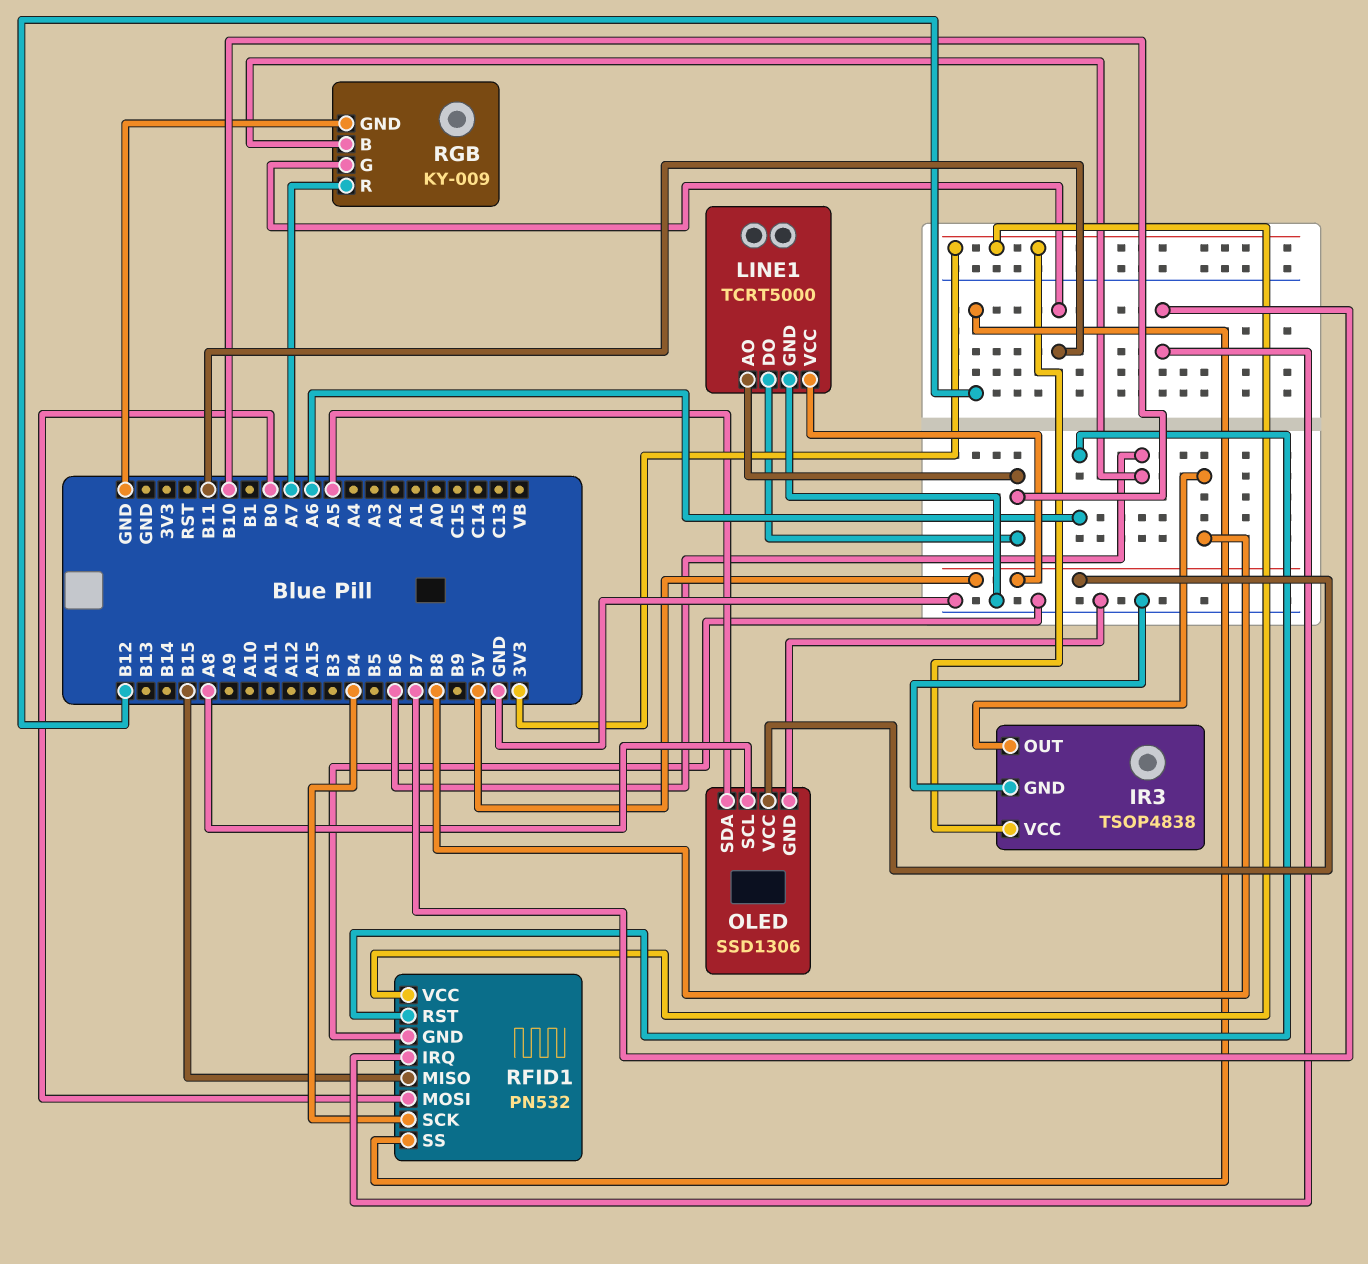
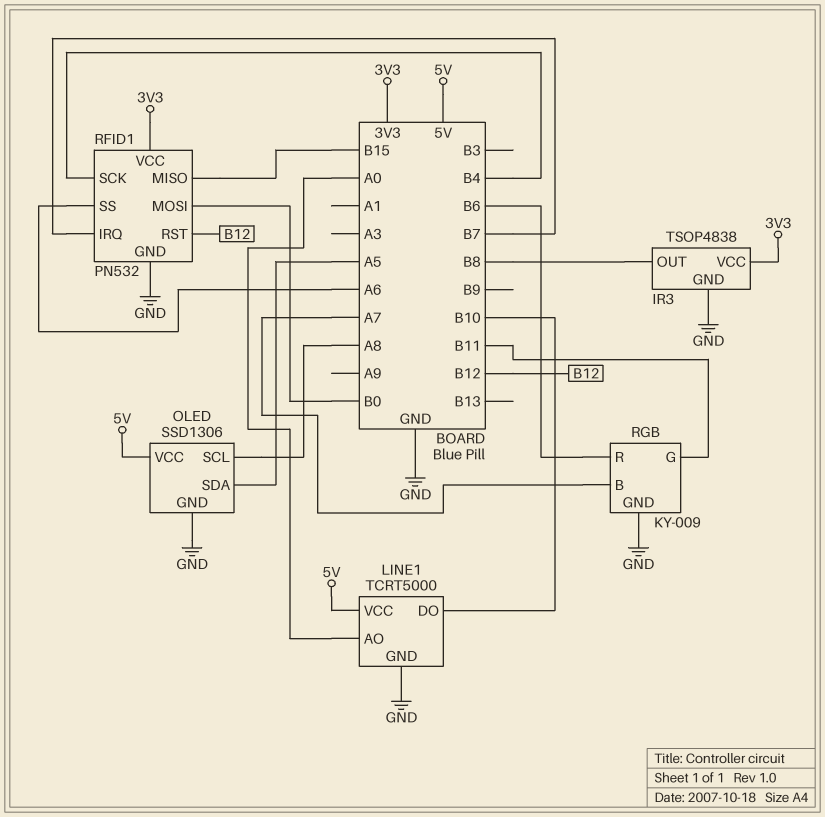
LINE1 pin AO: B10 -> A0
RFID1 pin RST: A6 -> B12
RFID1 pin SS: B12 -> A6
RGB pin B: B6 -> A7
RGB pin R: A7 -> B6

